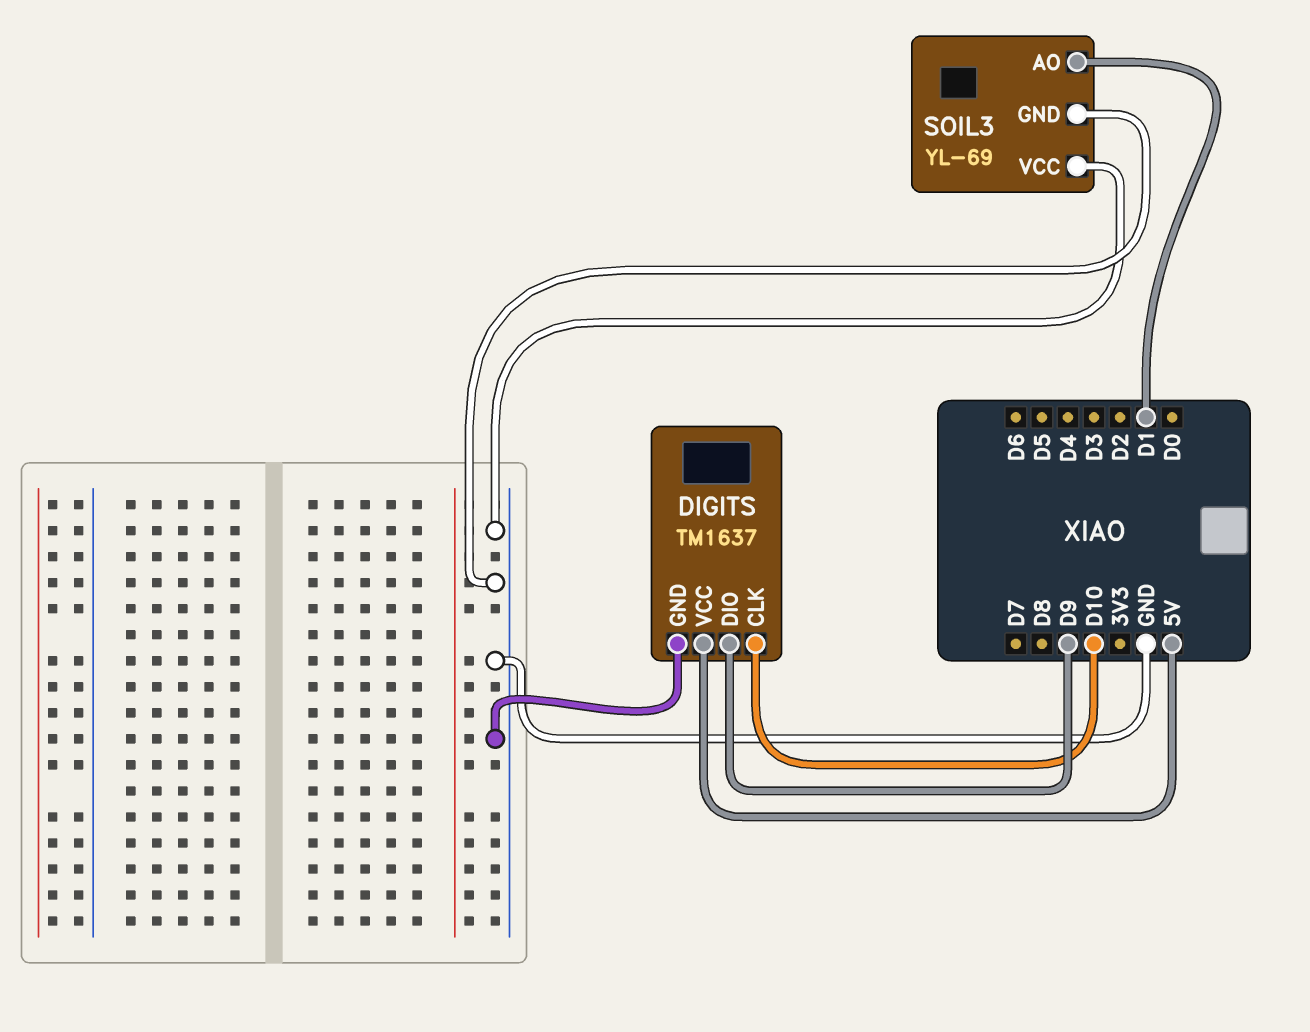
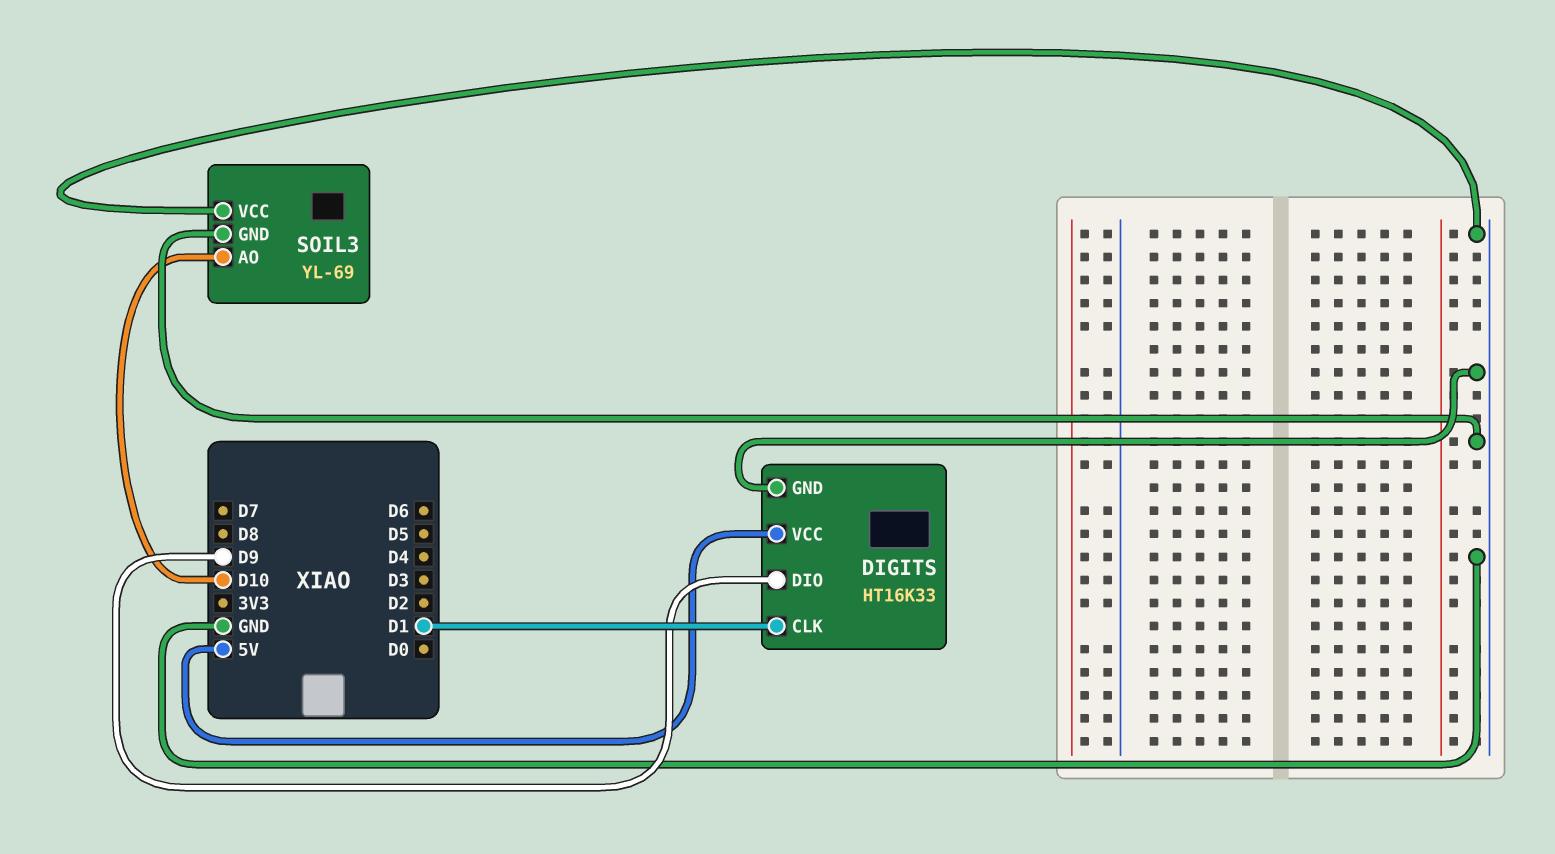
DIGITS: TM1637 -> HT16K33
DIGITS pin CLK: D10 -> D1
SOIL3 pin AO: D1 -> D10

